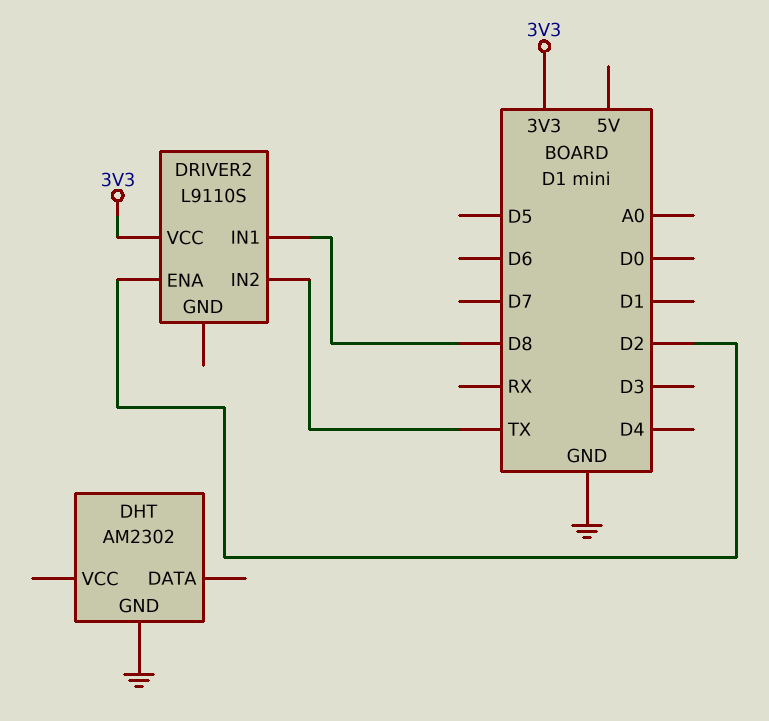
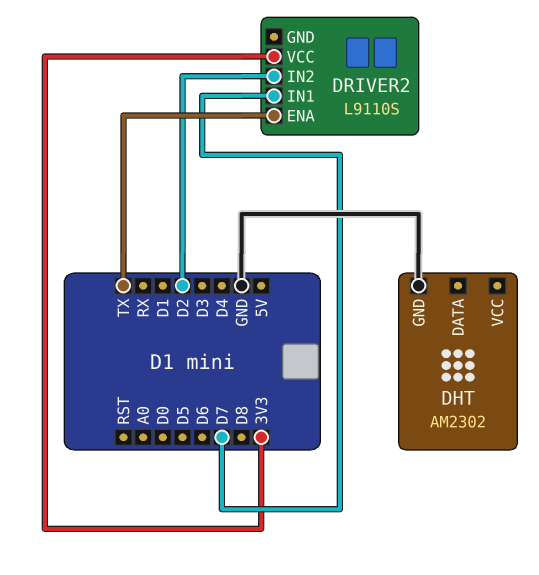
DRIVER2 pin ENA: D2 -> TX
DRIVER2 pin IN1: D8 -> D7
DRIVER2 pin IN2: TX -> D2

